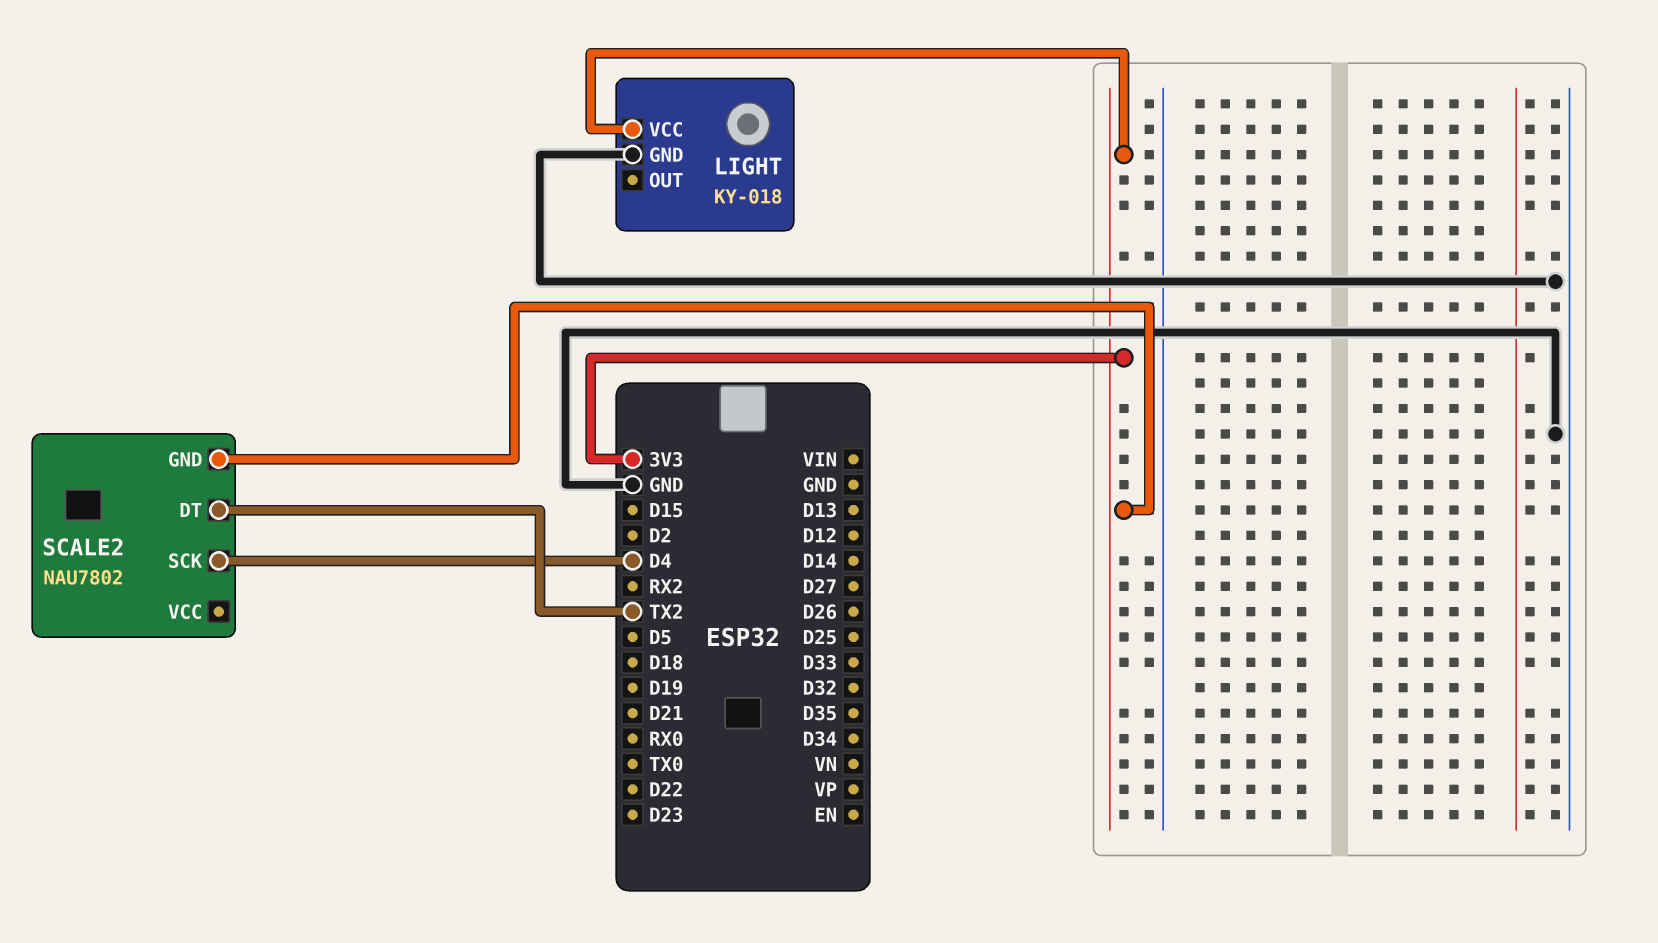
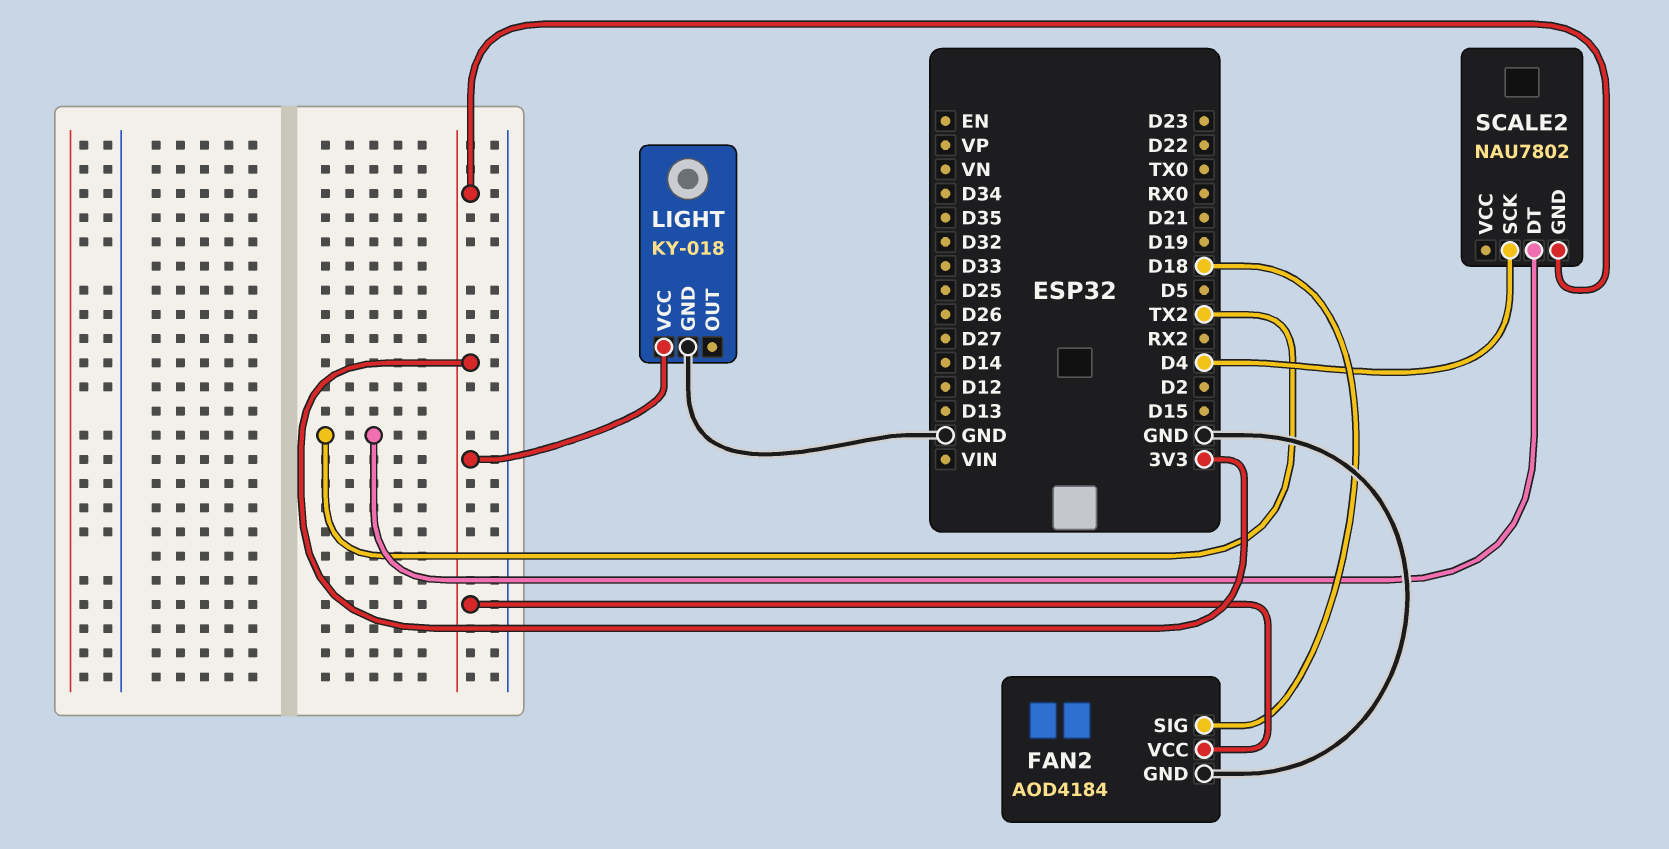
FAN2: none -> AOD4184
FAN2 pin GND: none -> GND
FAN2 pin SIG: none -> D18
FAN2 pin VCC: none -> 3V3

